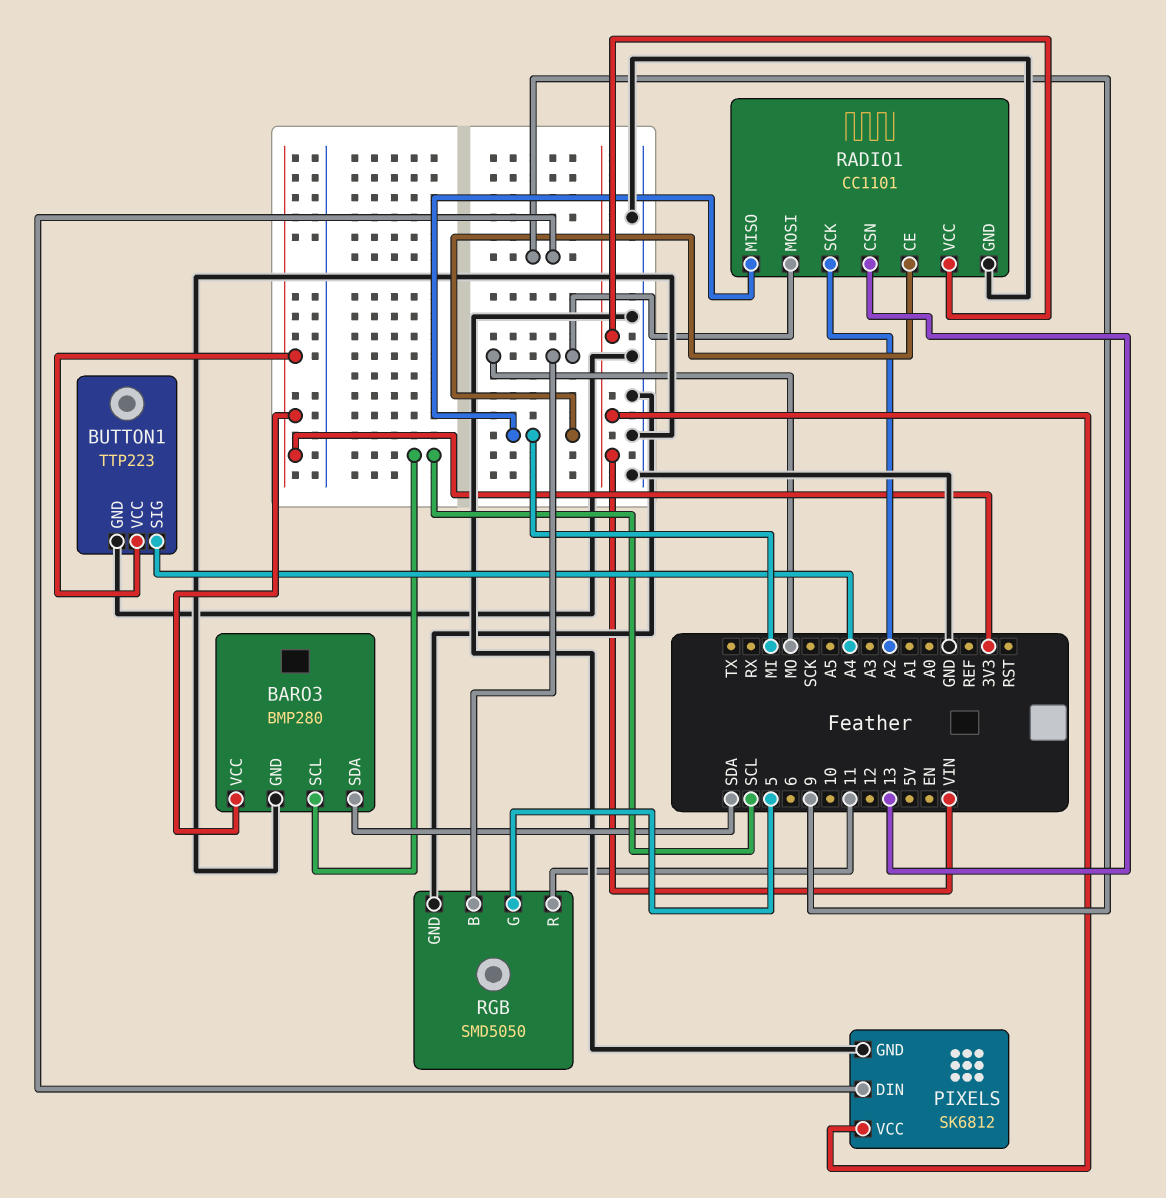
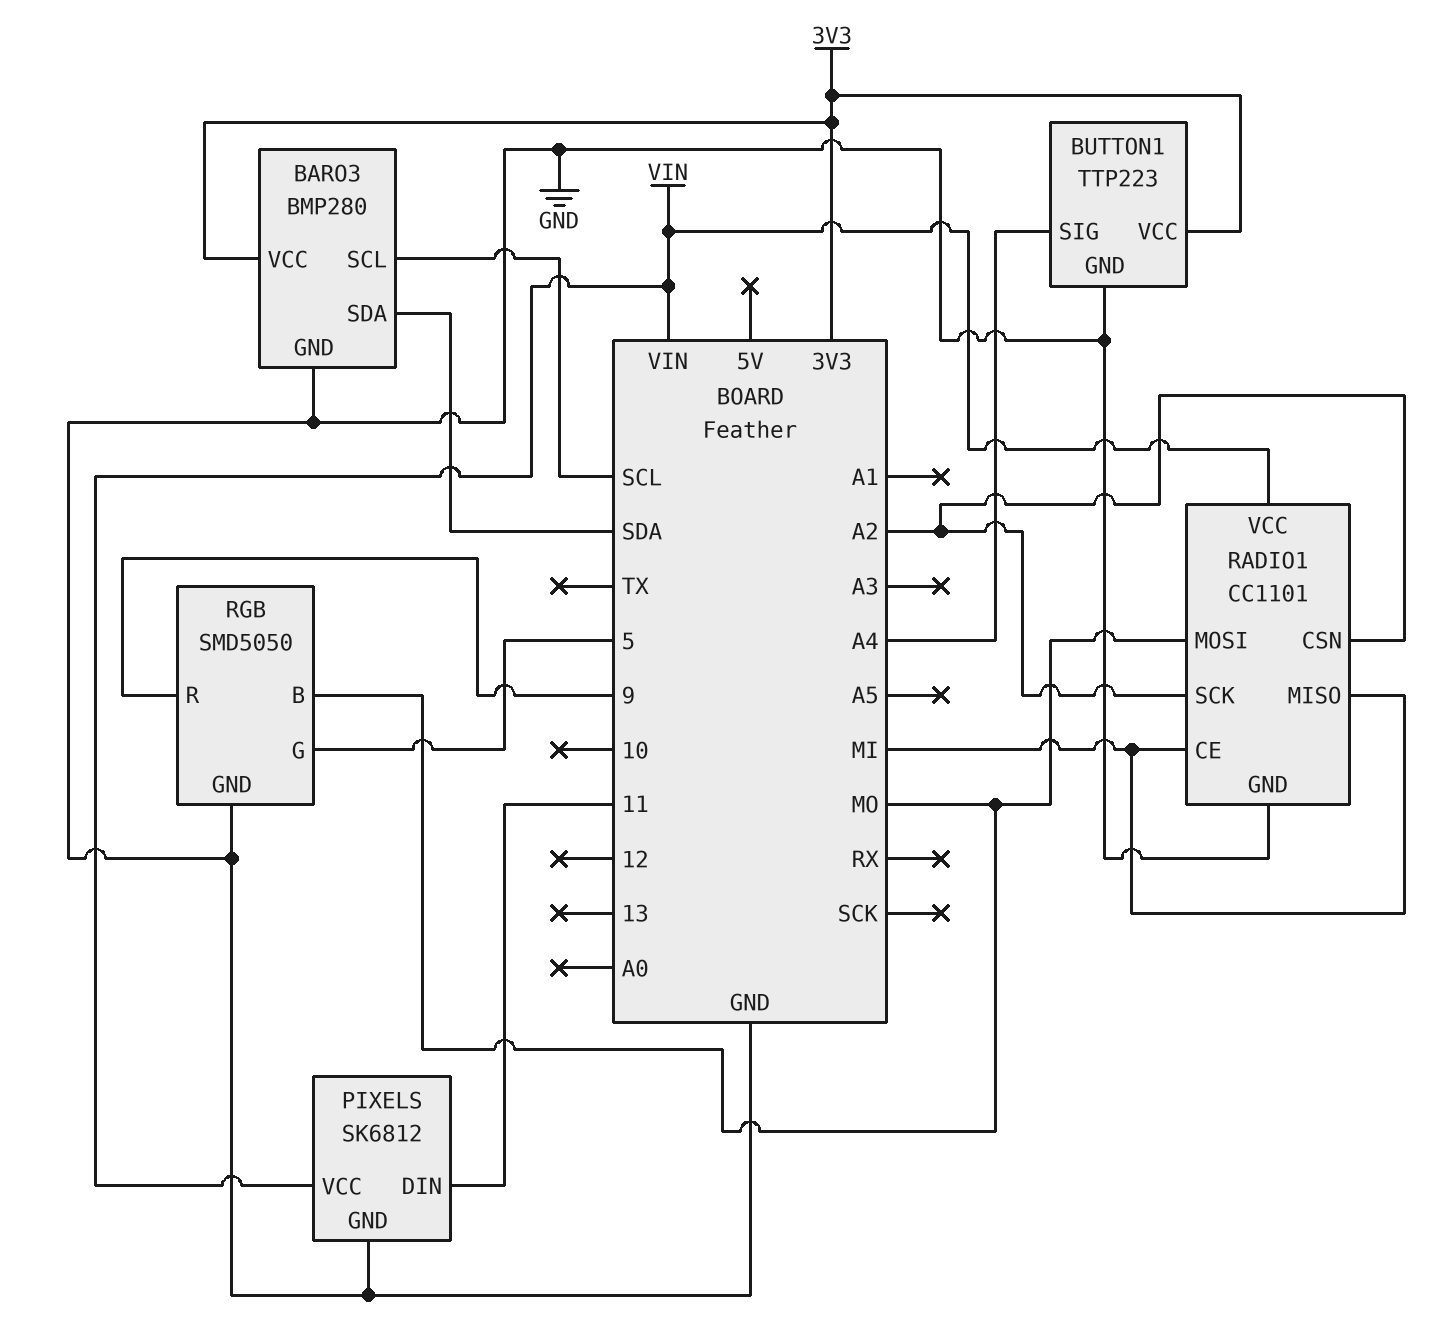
PIXELS pin DIN: 9 -> 11
RADIO1 pin CSN: 13 -> A2
RGB pin R: 11 -> 9

